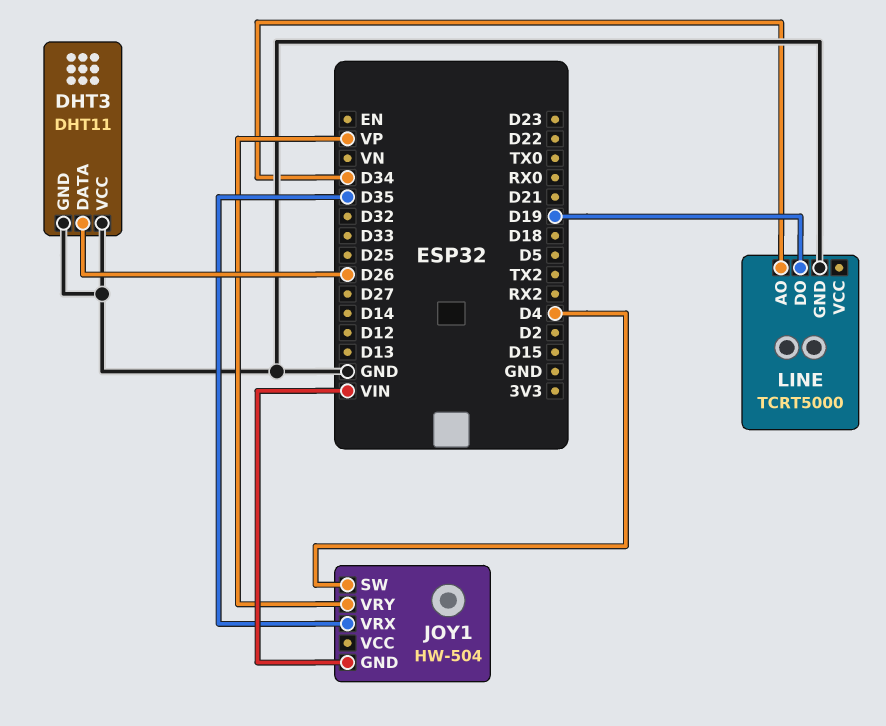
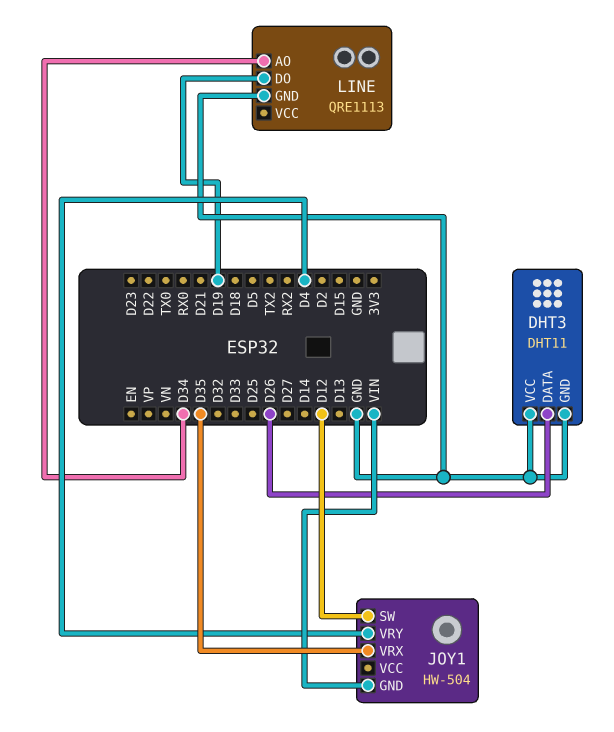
JOY1 pin SW: D4 -> D12
JOY1 pin VRY: VP -> D4
LINE: TCRT5000 -> QRE1113

